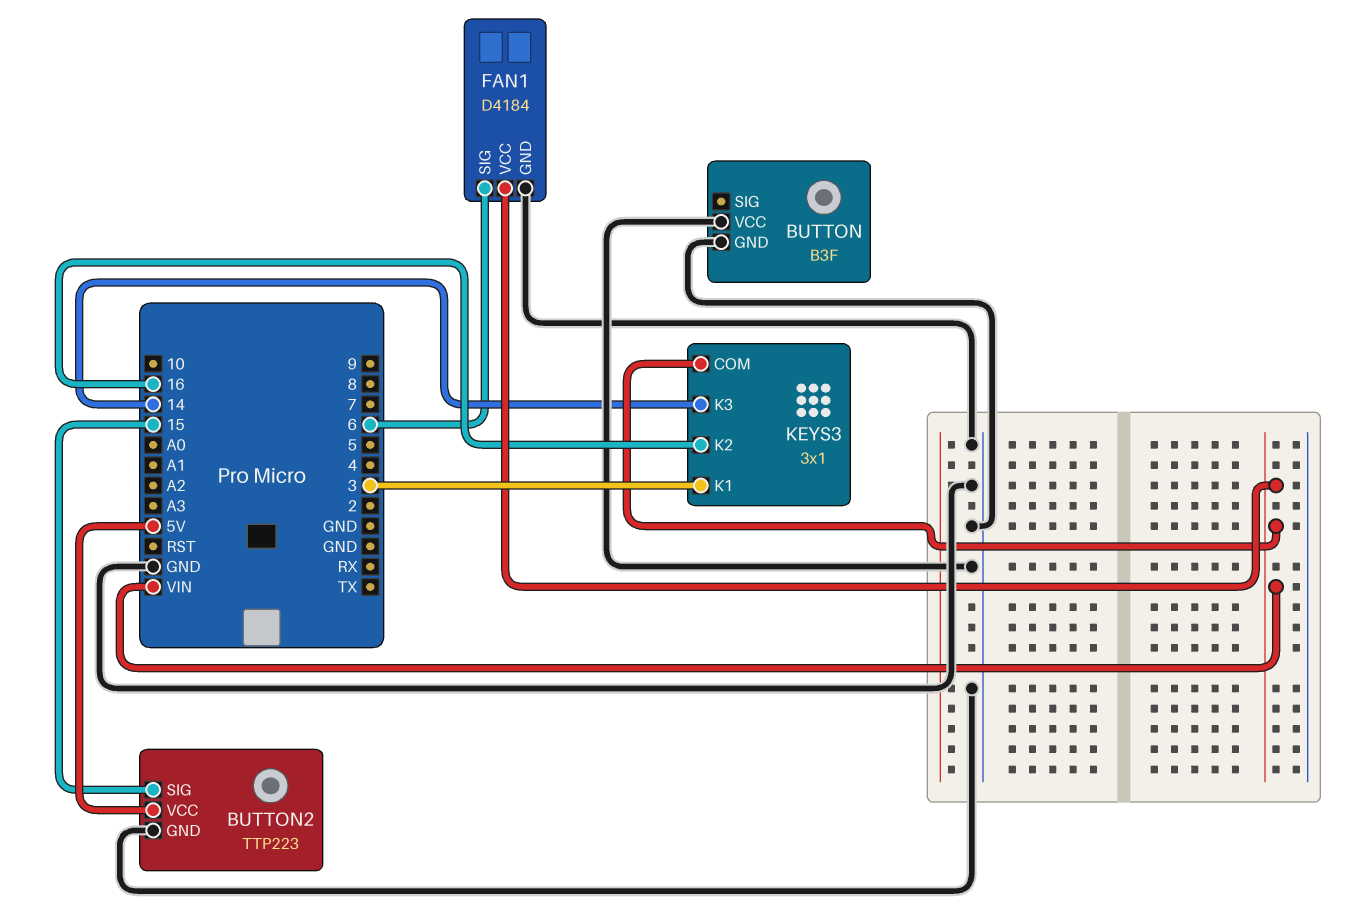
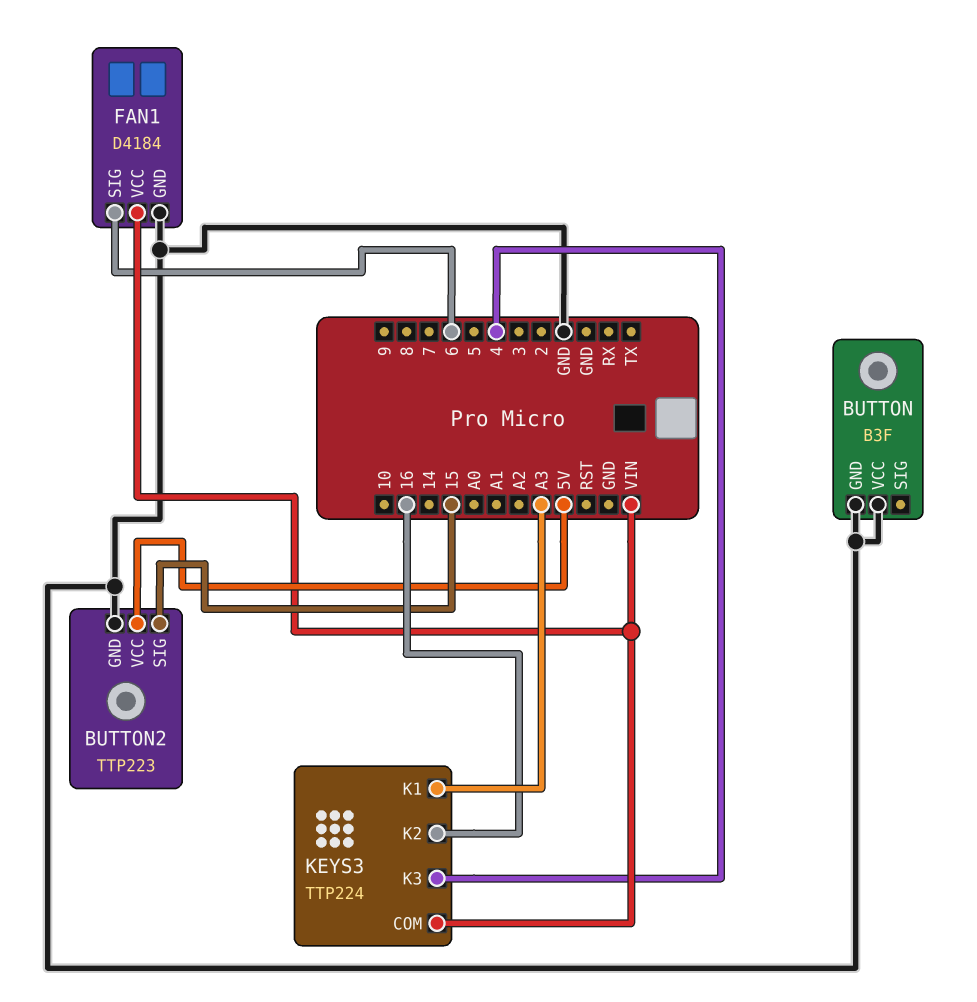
KEYS3: 3x1 -> TTP224
KEYS3 pin K1: 3 -> A3
KEYS3 pin K3: 14 -> 4

